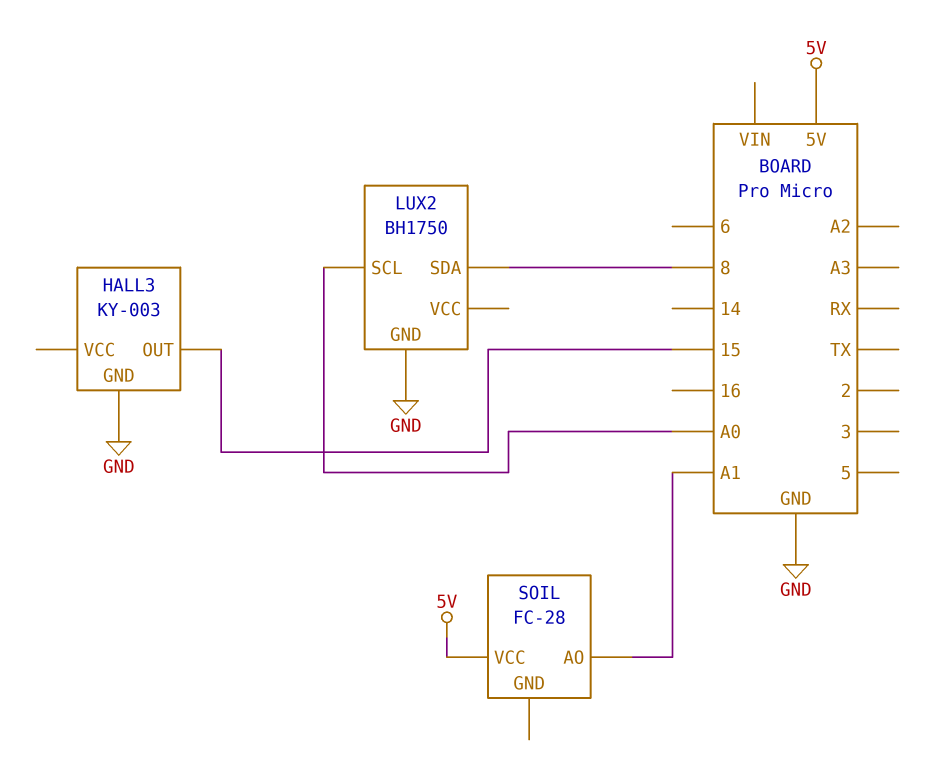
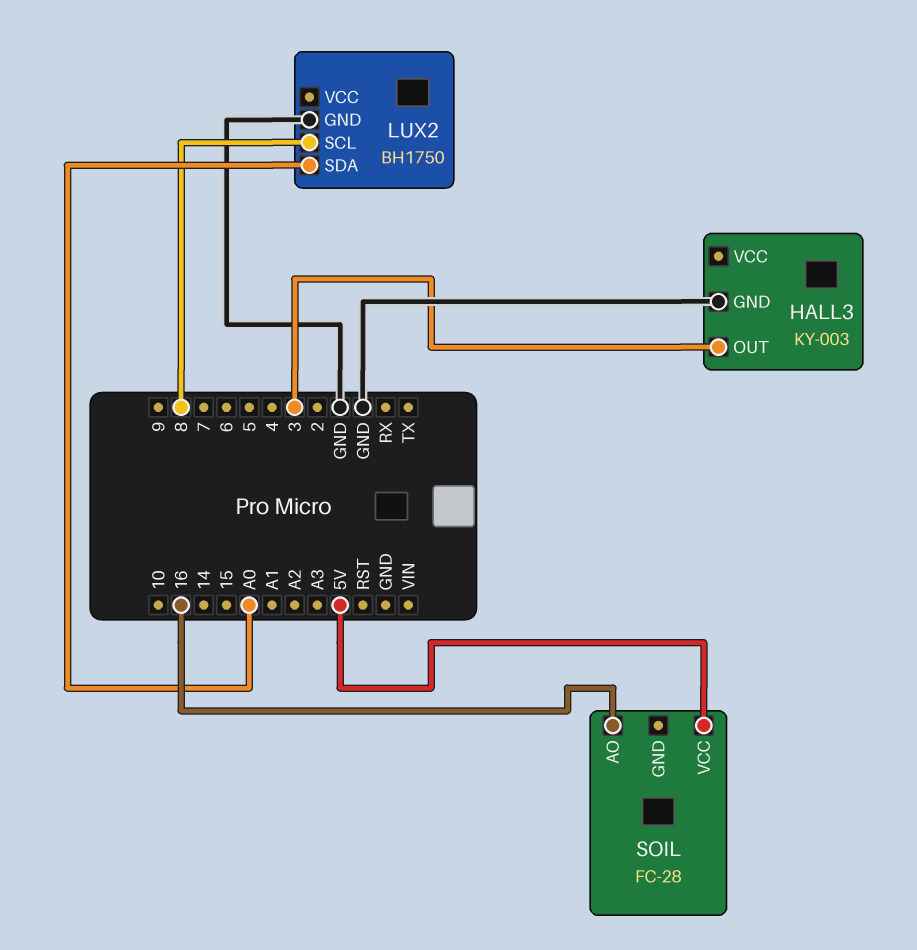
HALL3 pin OUT: 15 -> 3
LUX2 pin SCL: A0 -> 8
LUX2 pin SDA: 8 -> A0
SOIL pin AO: A1 -> 16

